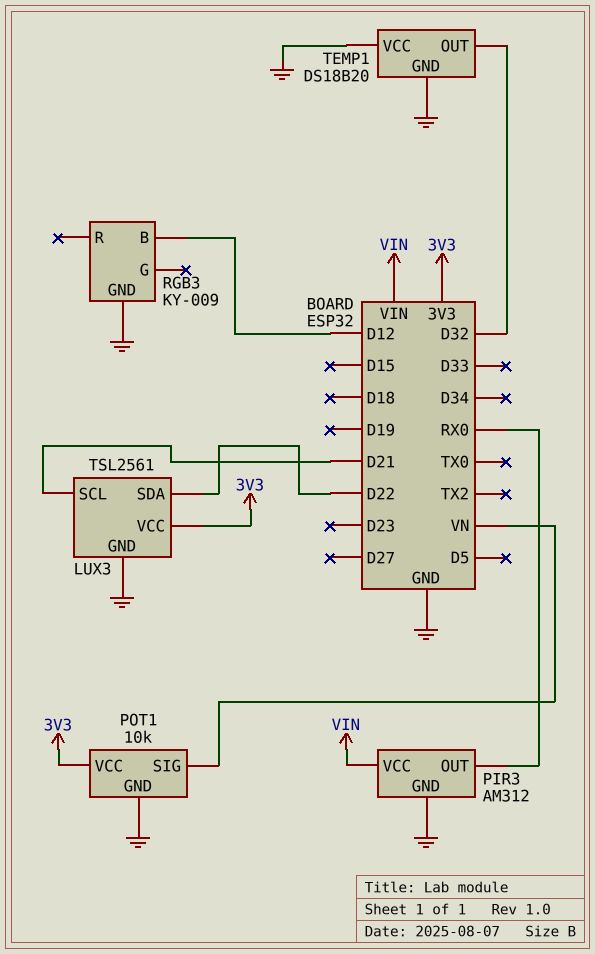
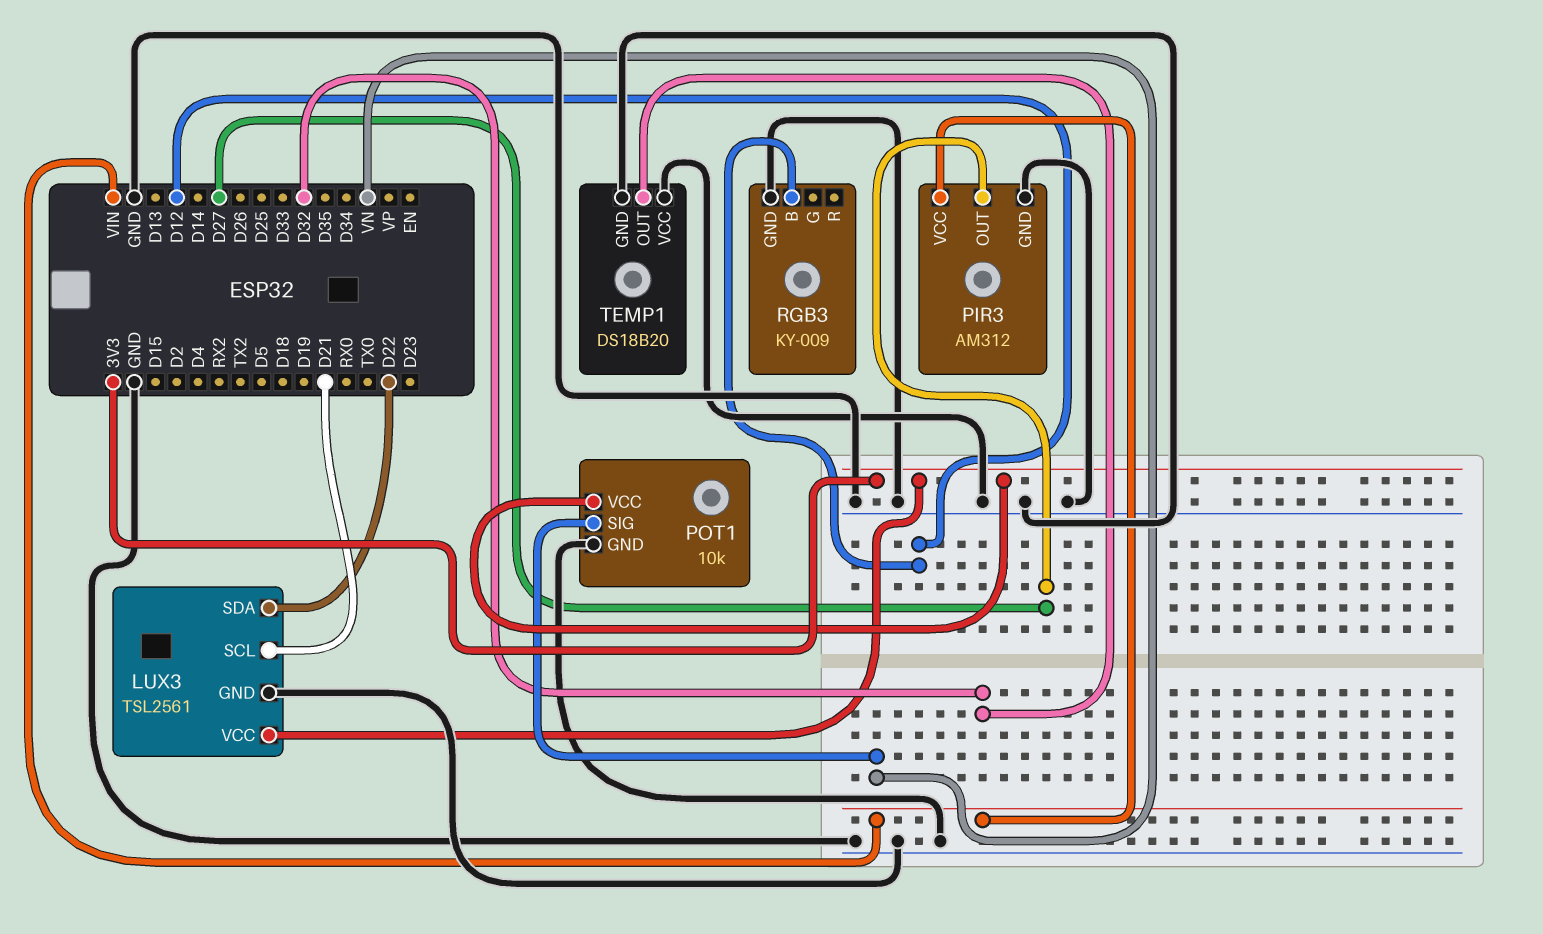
PIR3 pin OUT: RX0 -> D27

